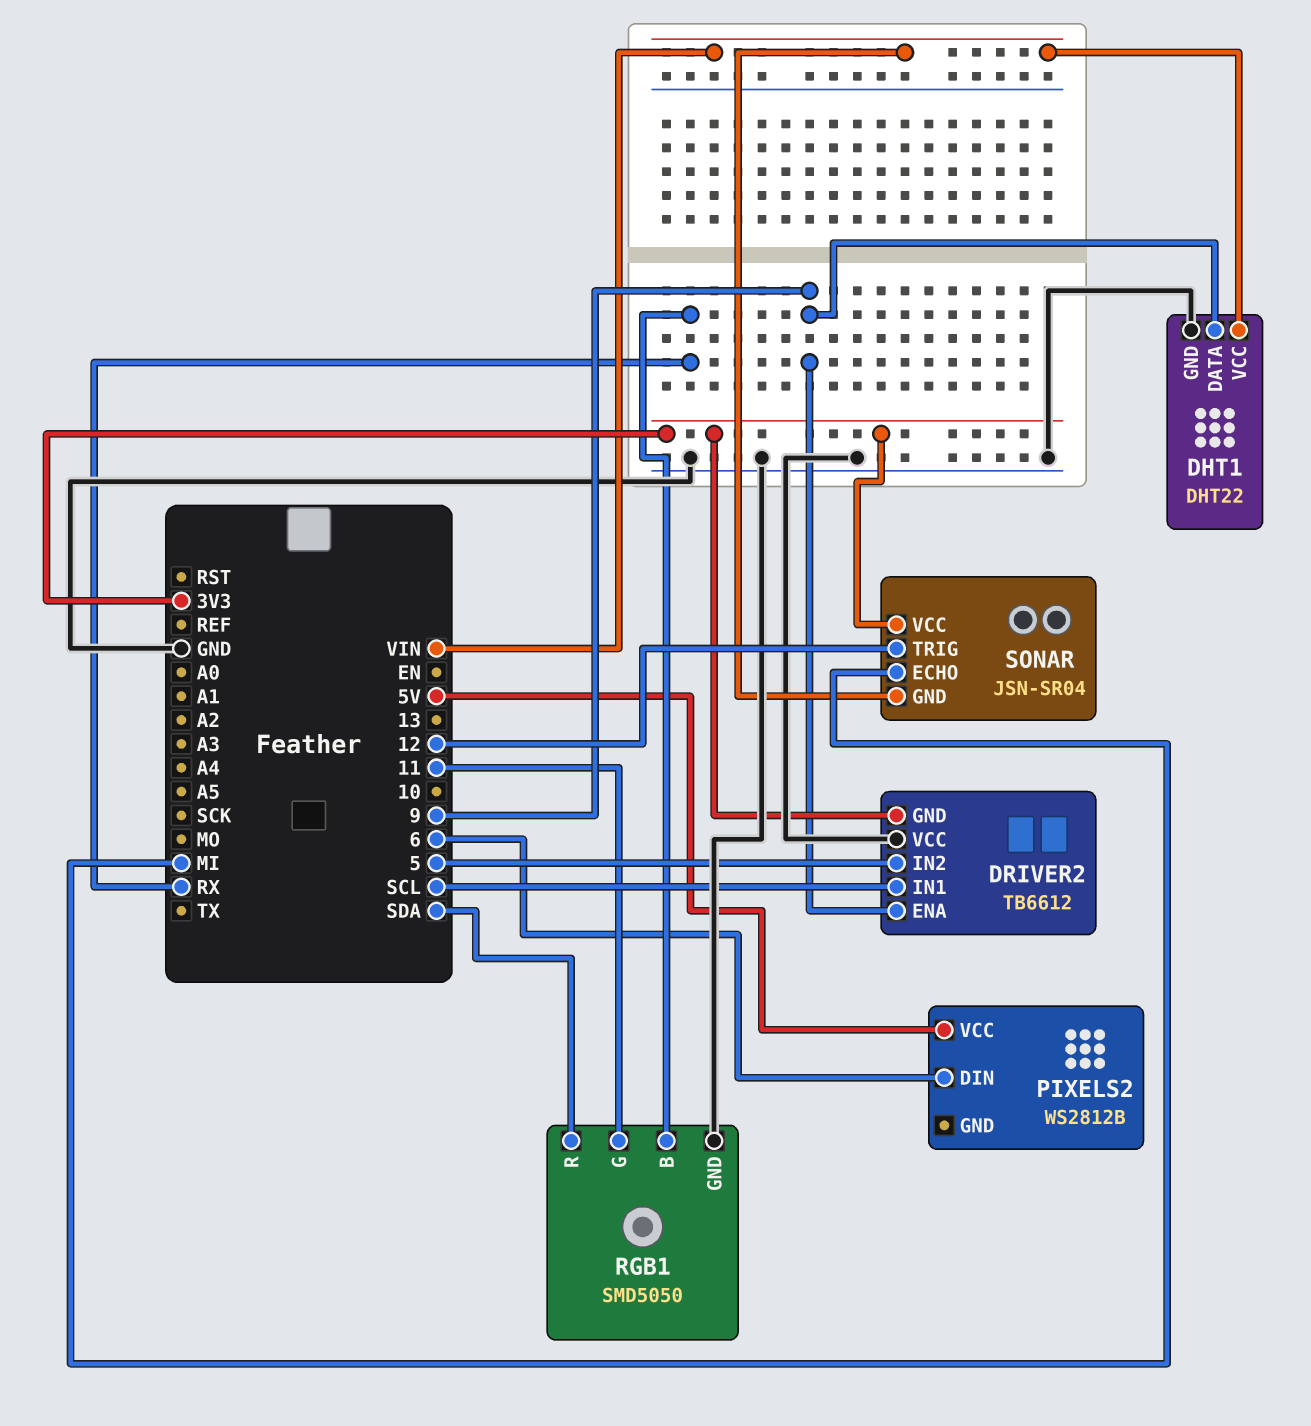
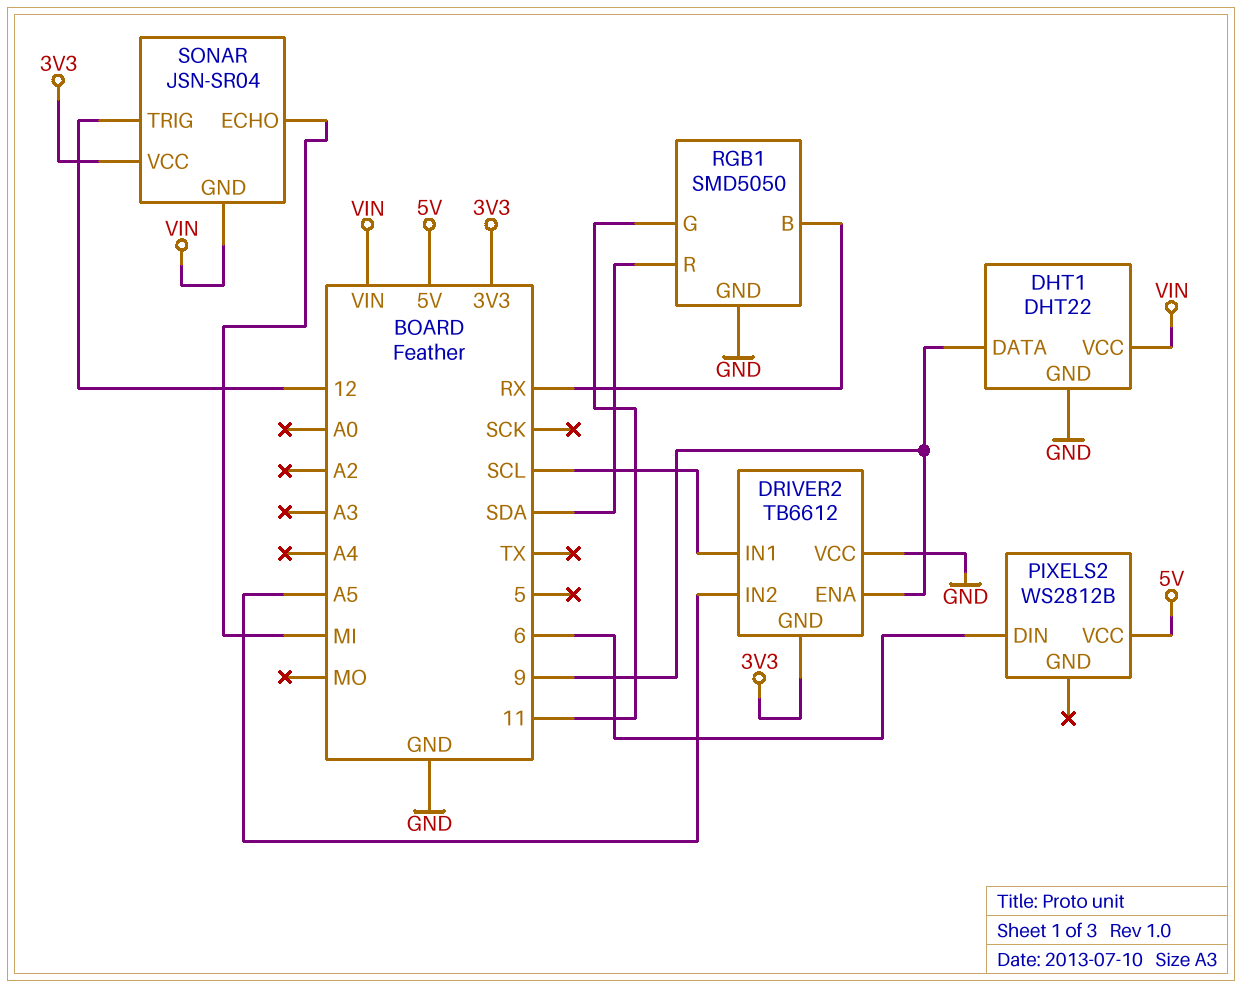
DRIVER2 pin IN2: 5 -> A5

